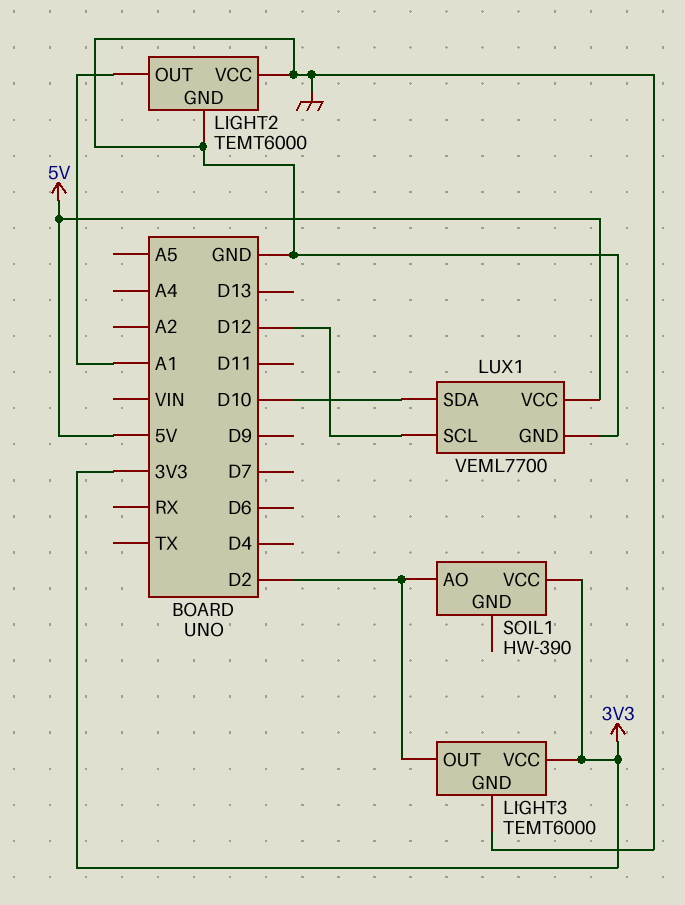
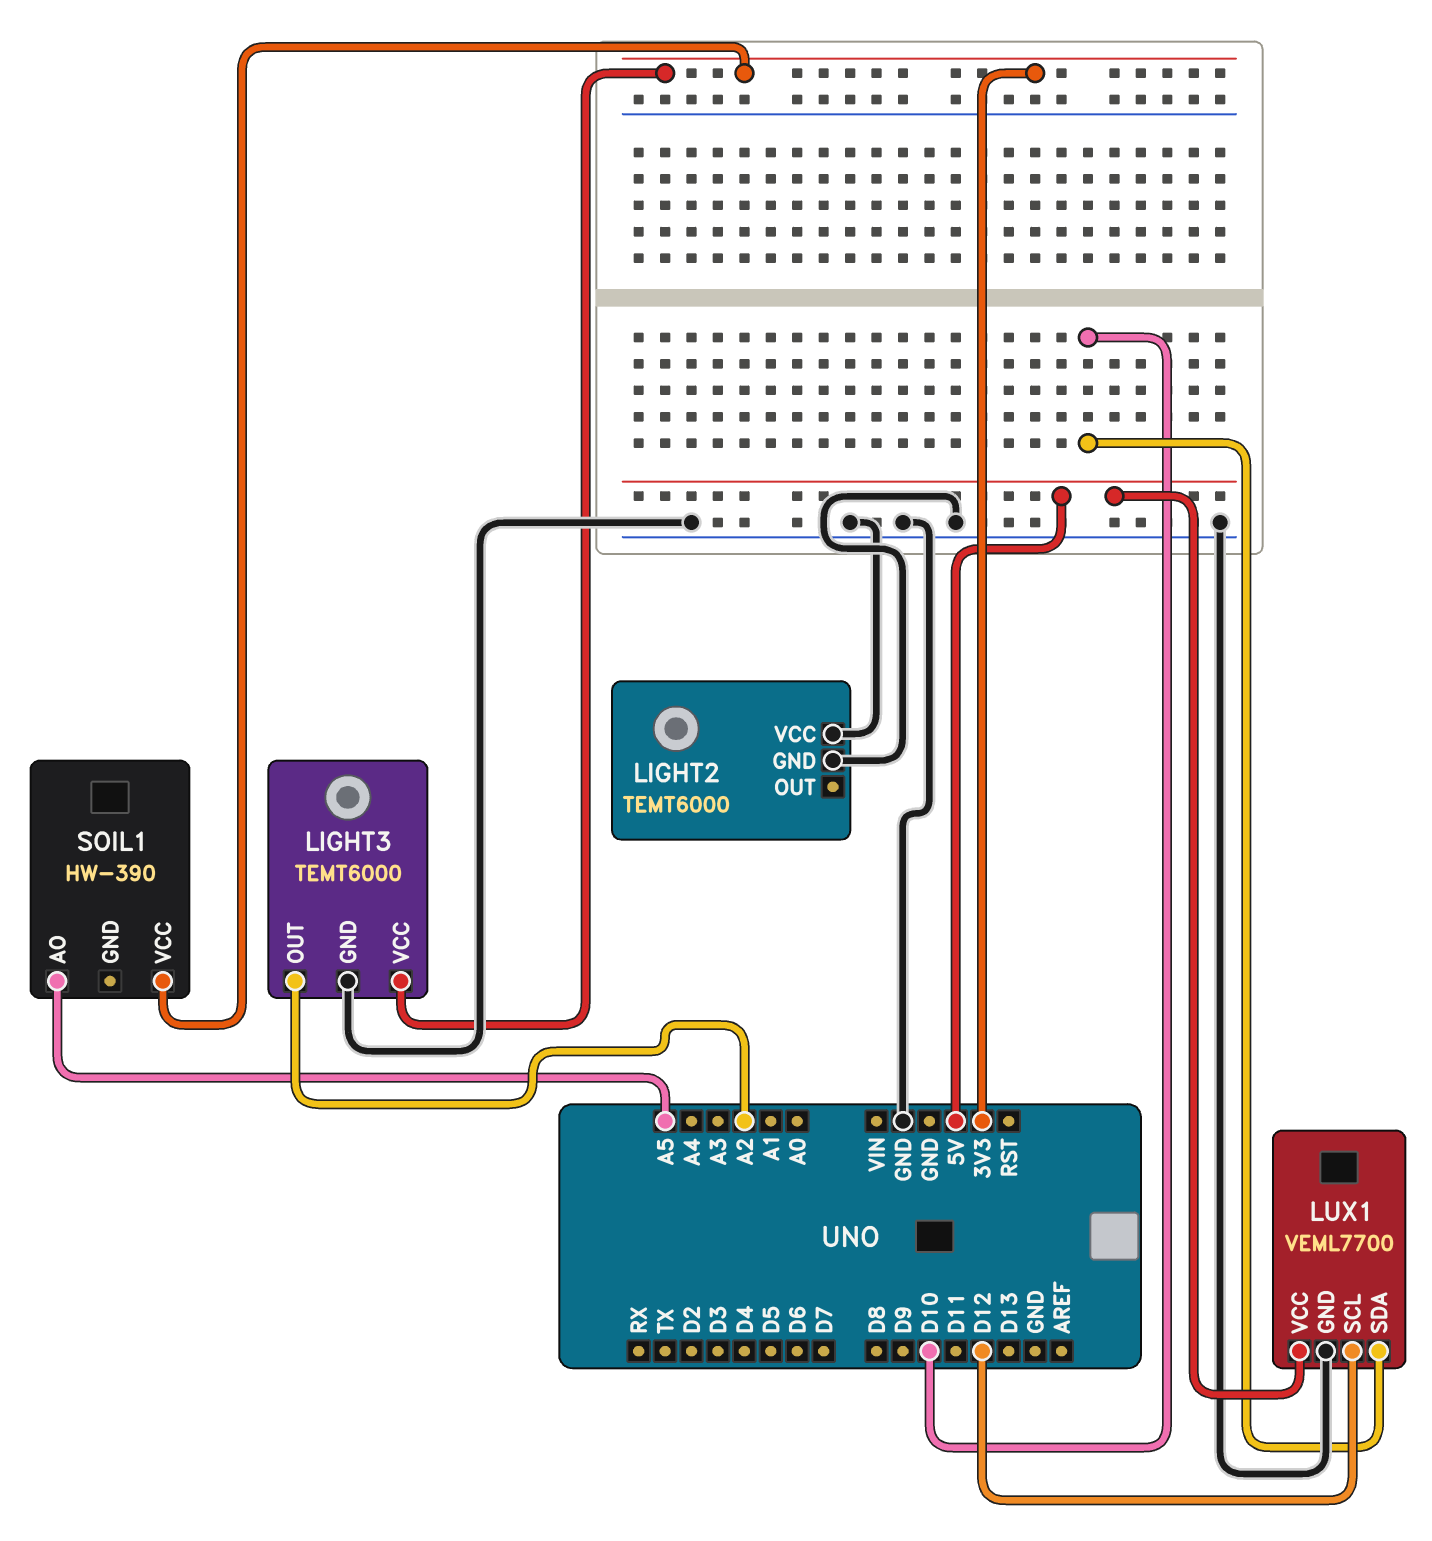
LIGHT2 pin OUT: A1 -> none
LIGHT3 pin OUT: D2 -> A2
SOIL1 pin AO: D2 -> A5

